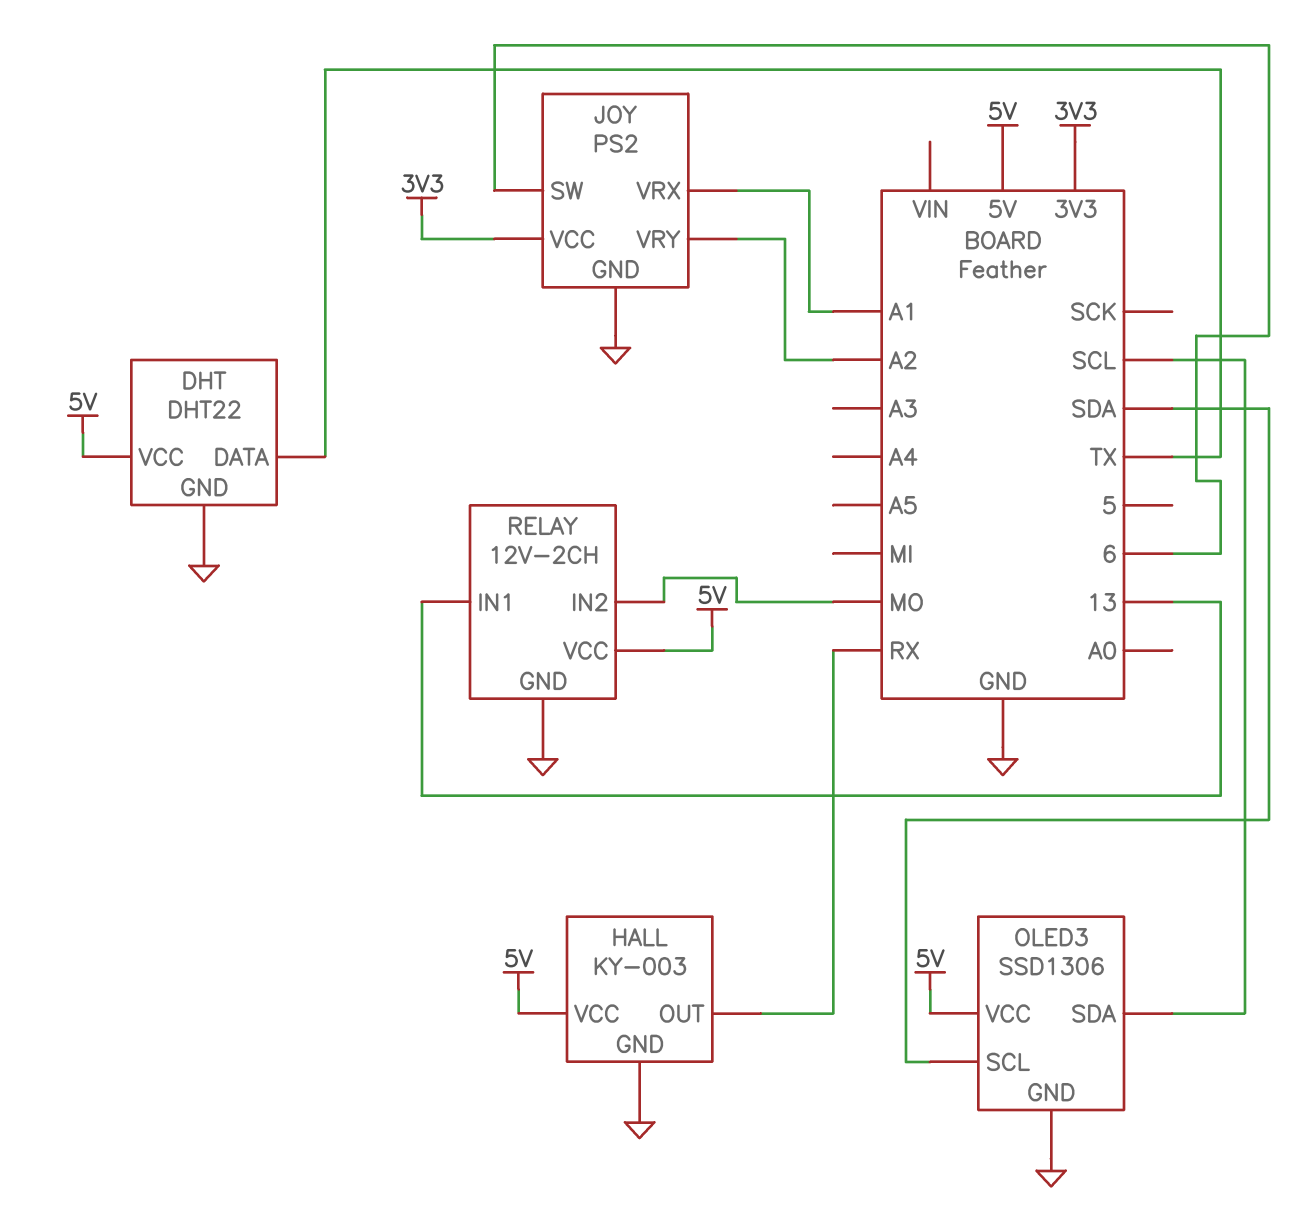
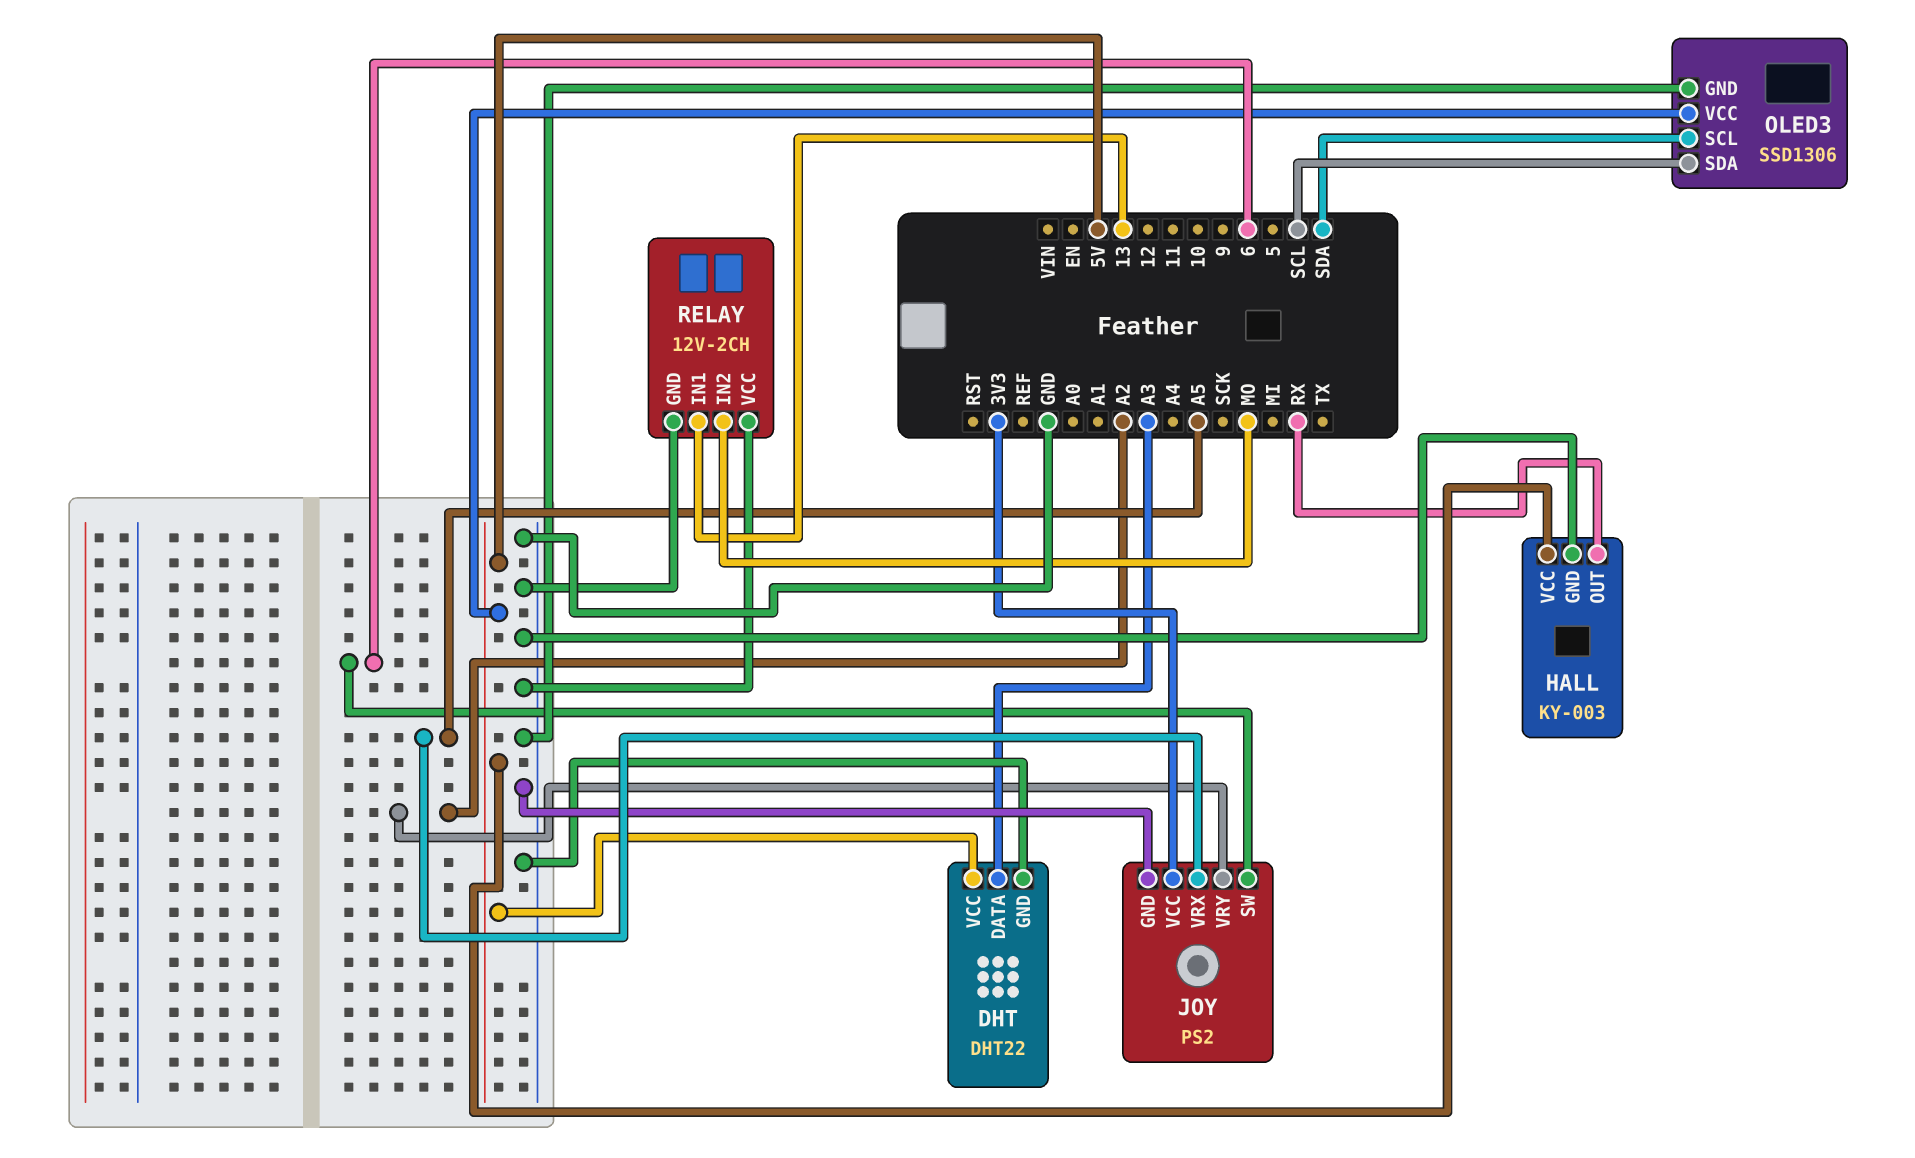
DHT pin DATA: TX -> A3
JOY pin VRX: A1 -> A5
RELAY pin VCC: 5V -> GND

